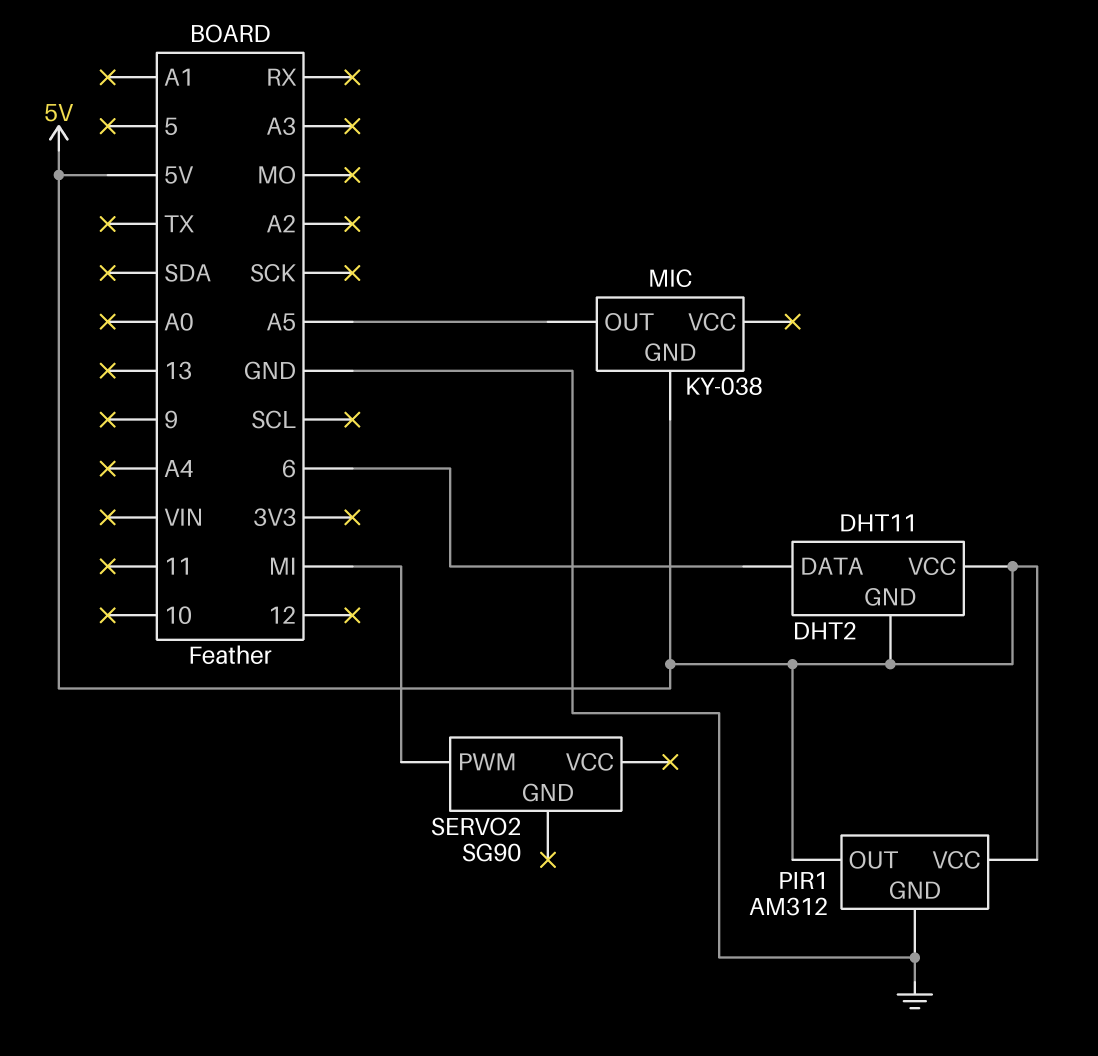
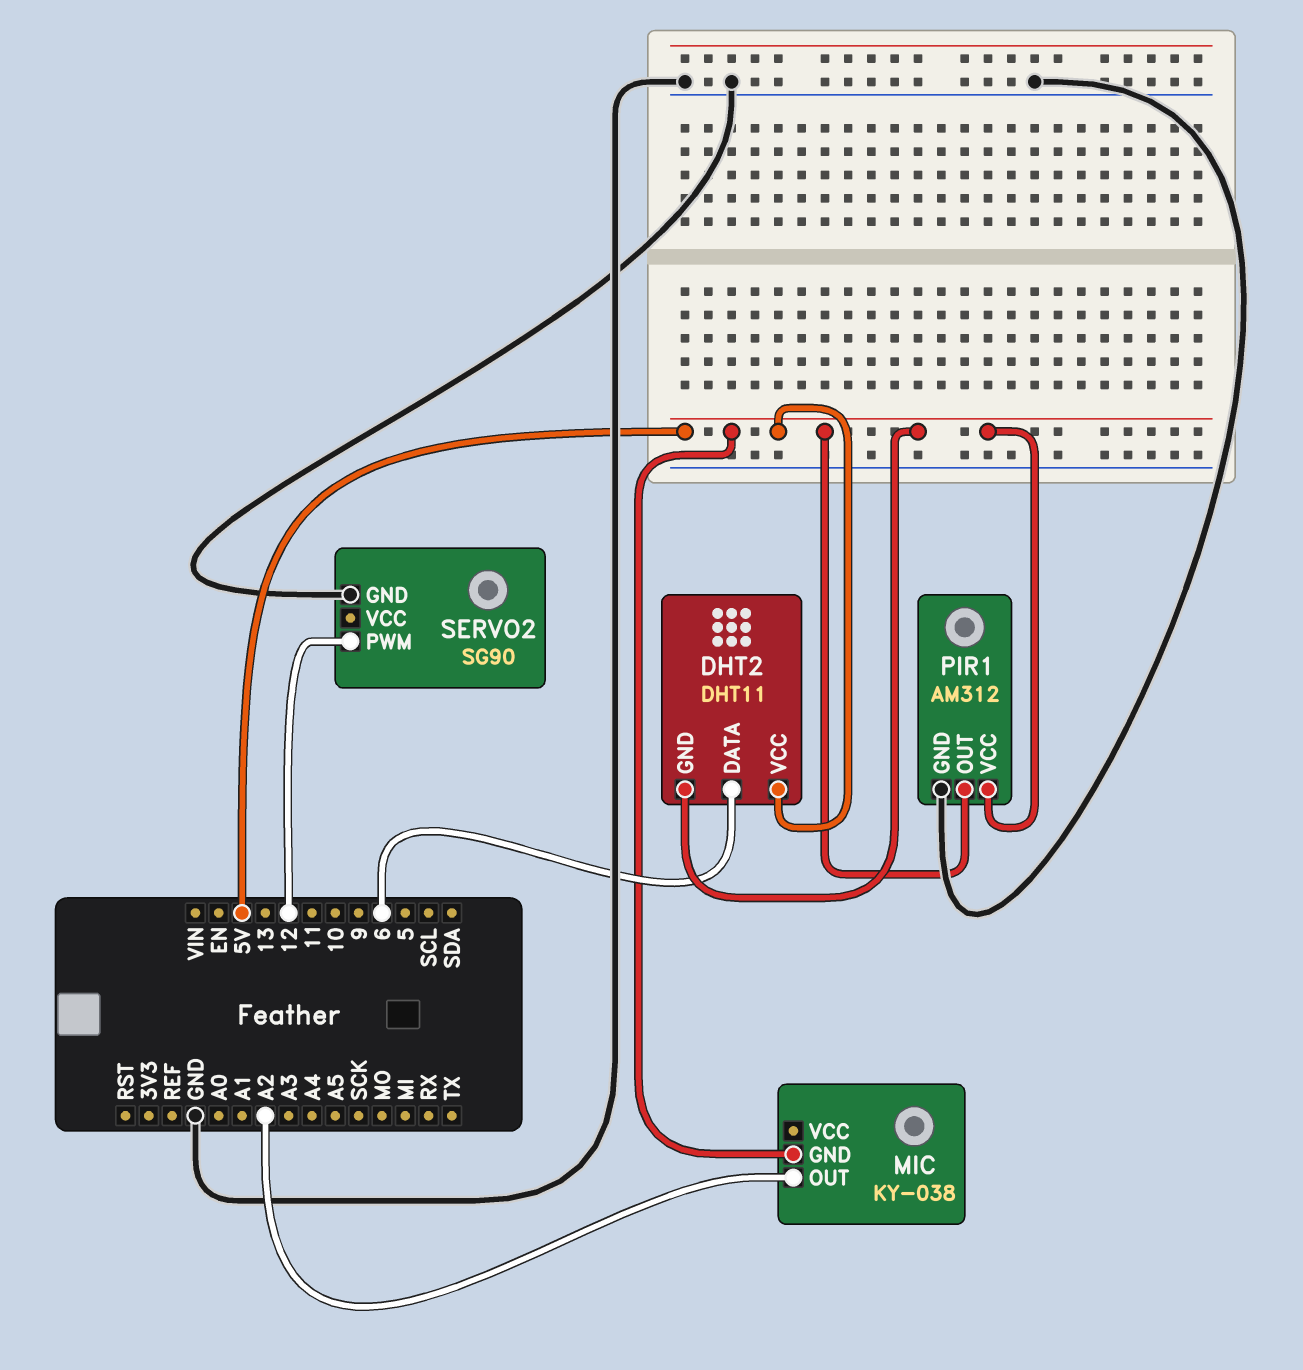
MIC pin OUT: A5 -> A2
SERVO2 pin GND: none -> GND
SERVO2 pin PWM: MI -> 12

